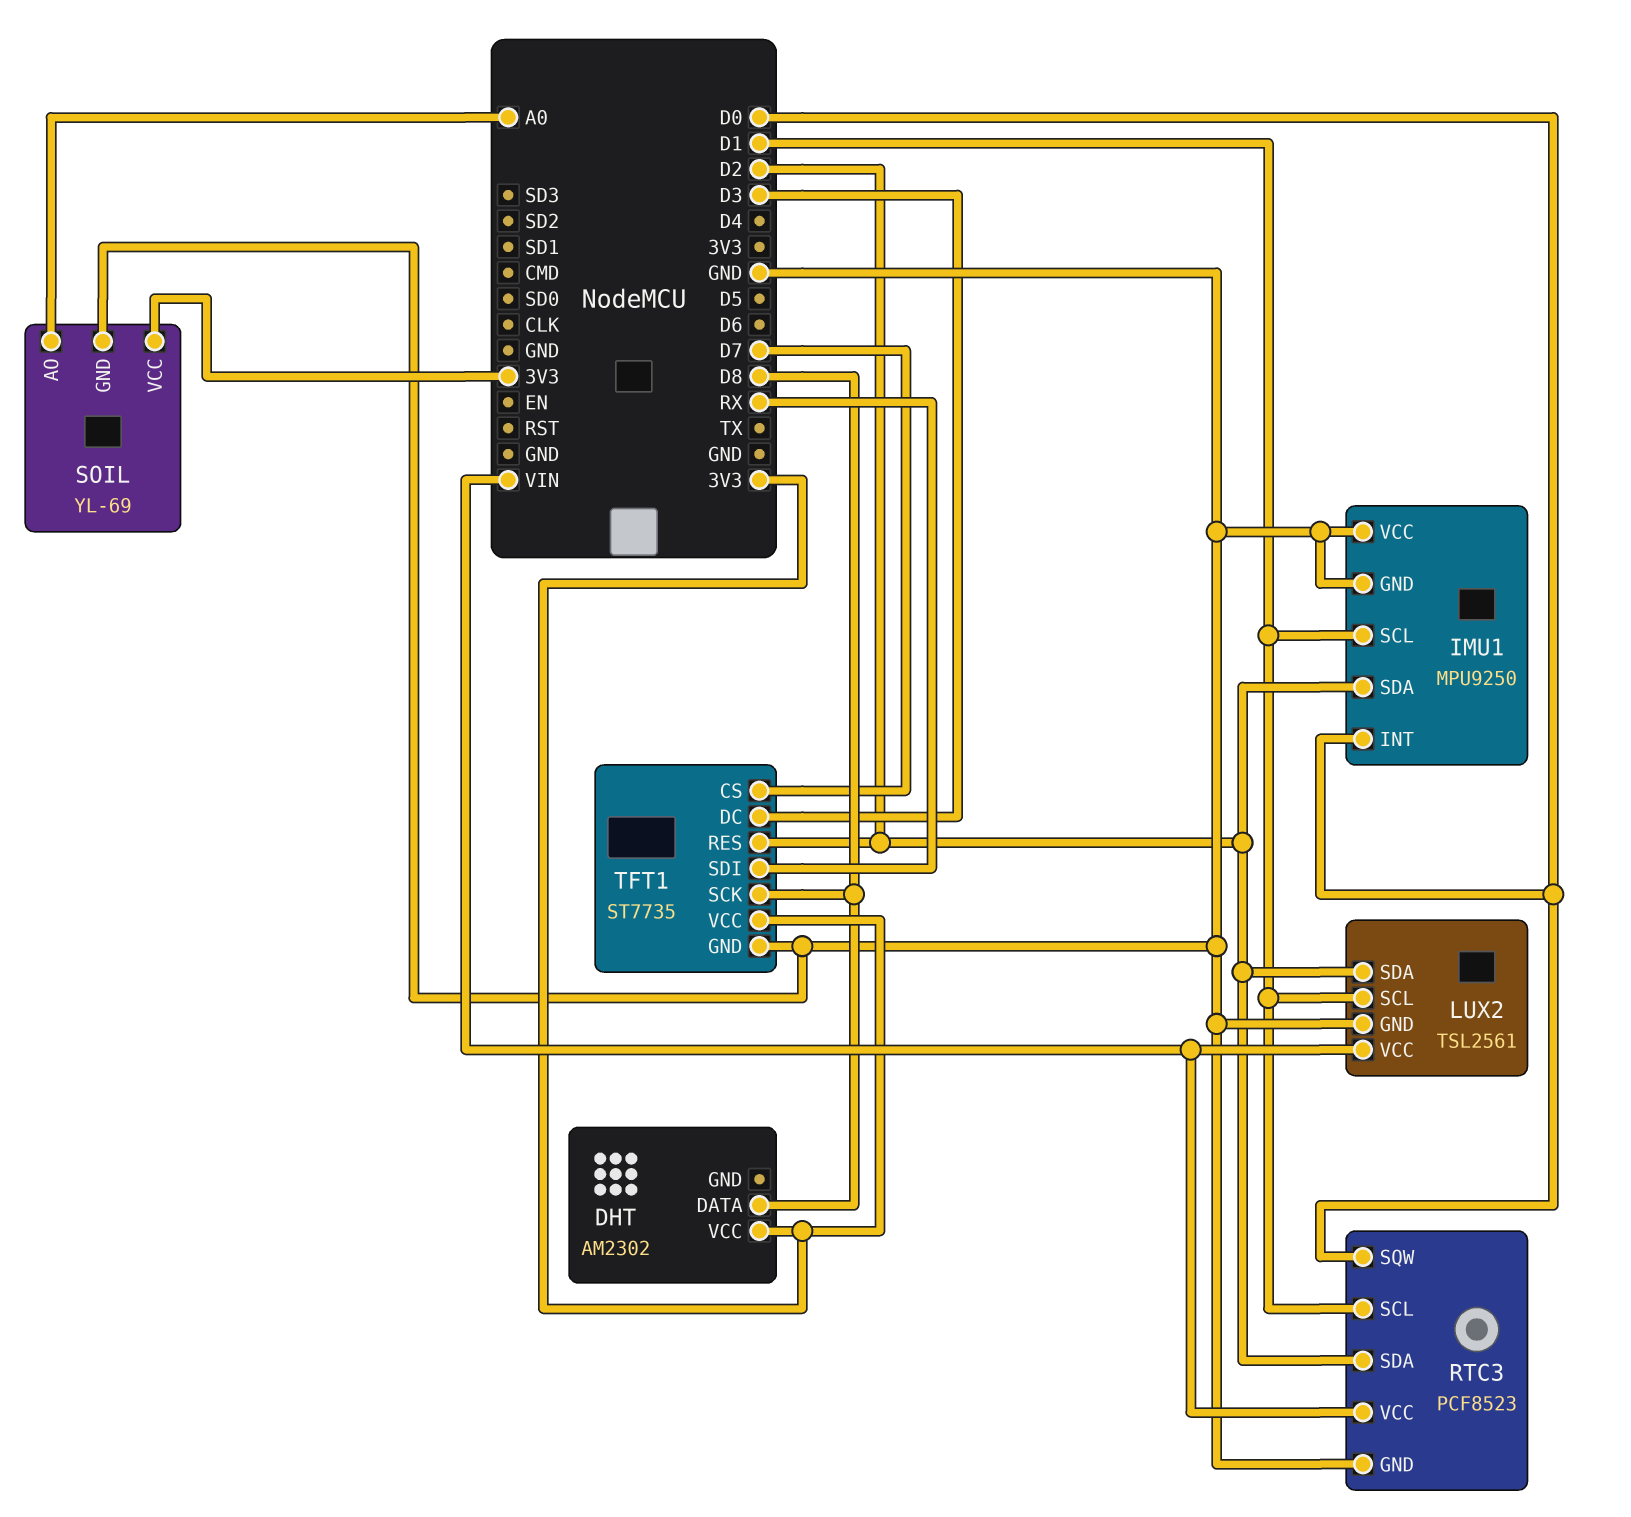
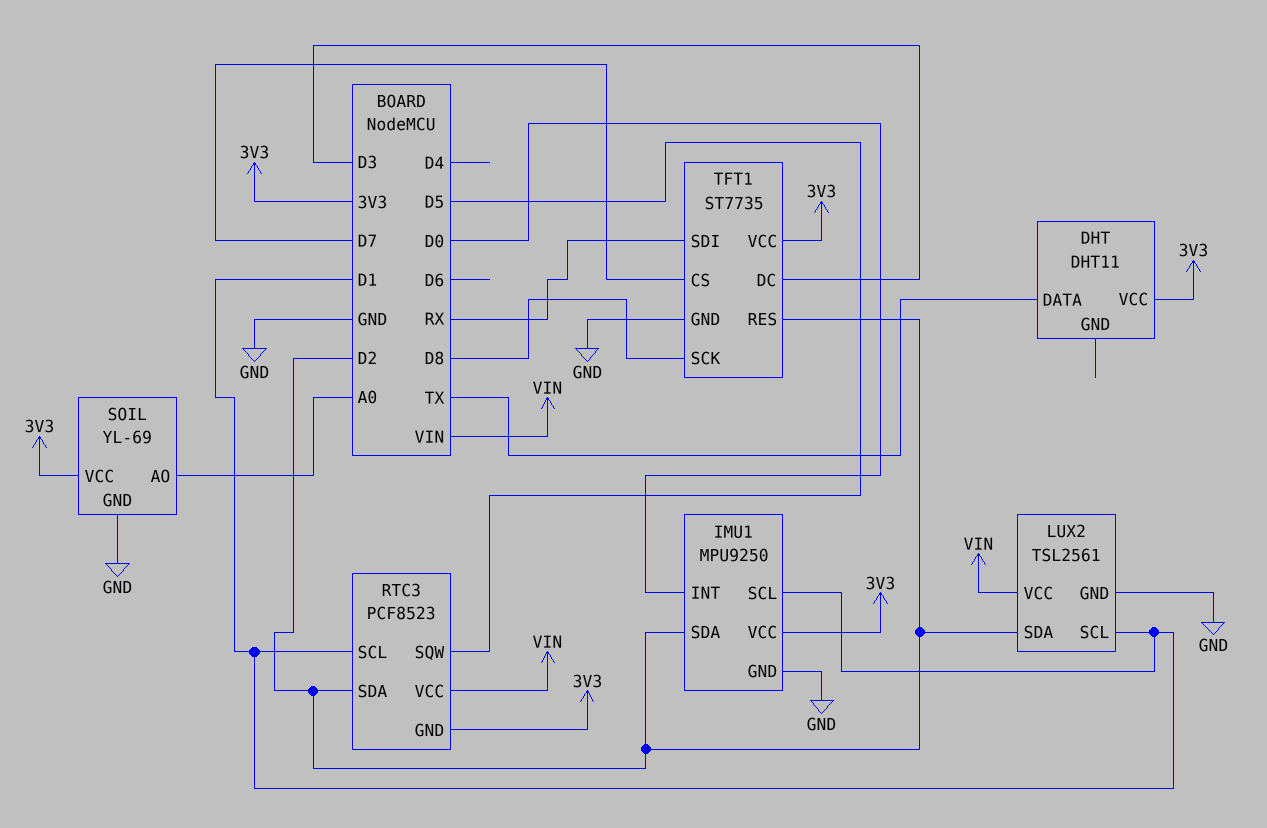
DHT: AM2302 -> DHT11
DHT pin DATA: D8 -> TX
IMU1 pin VCC: GND -> 3V3
RTC3 pin GND: GND -> 3V3
RTC3 pin SQW: D0 -> D5

